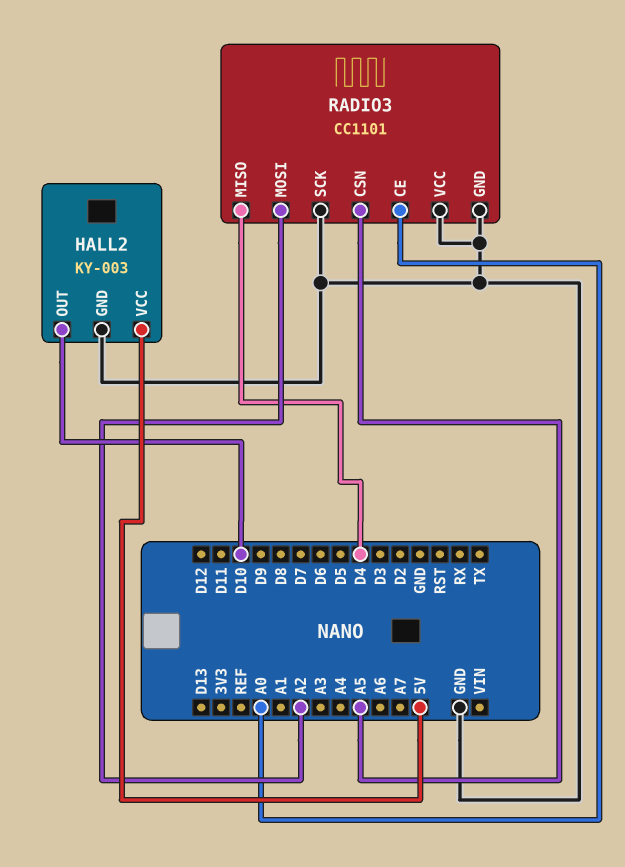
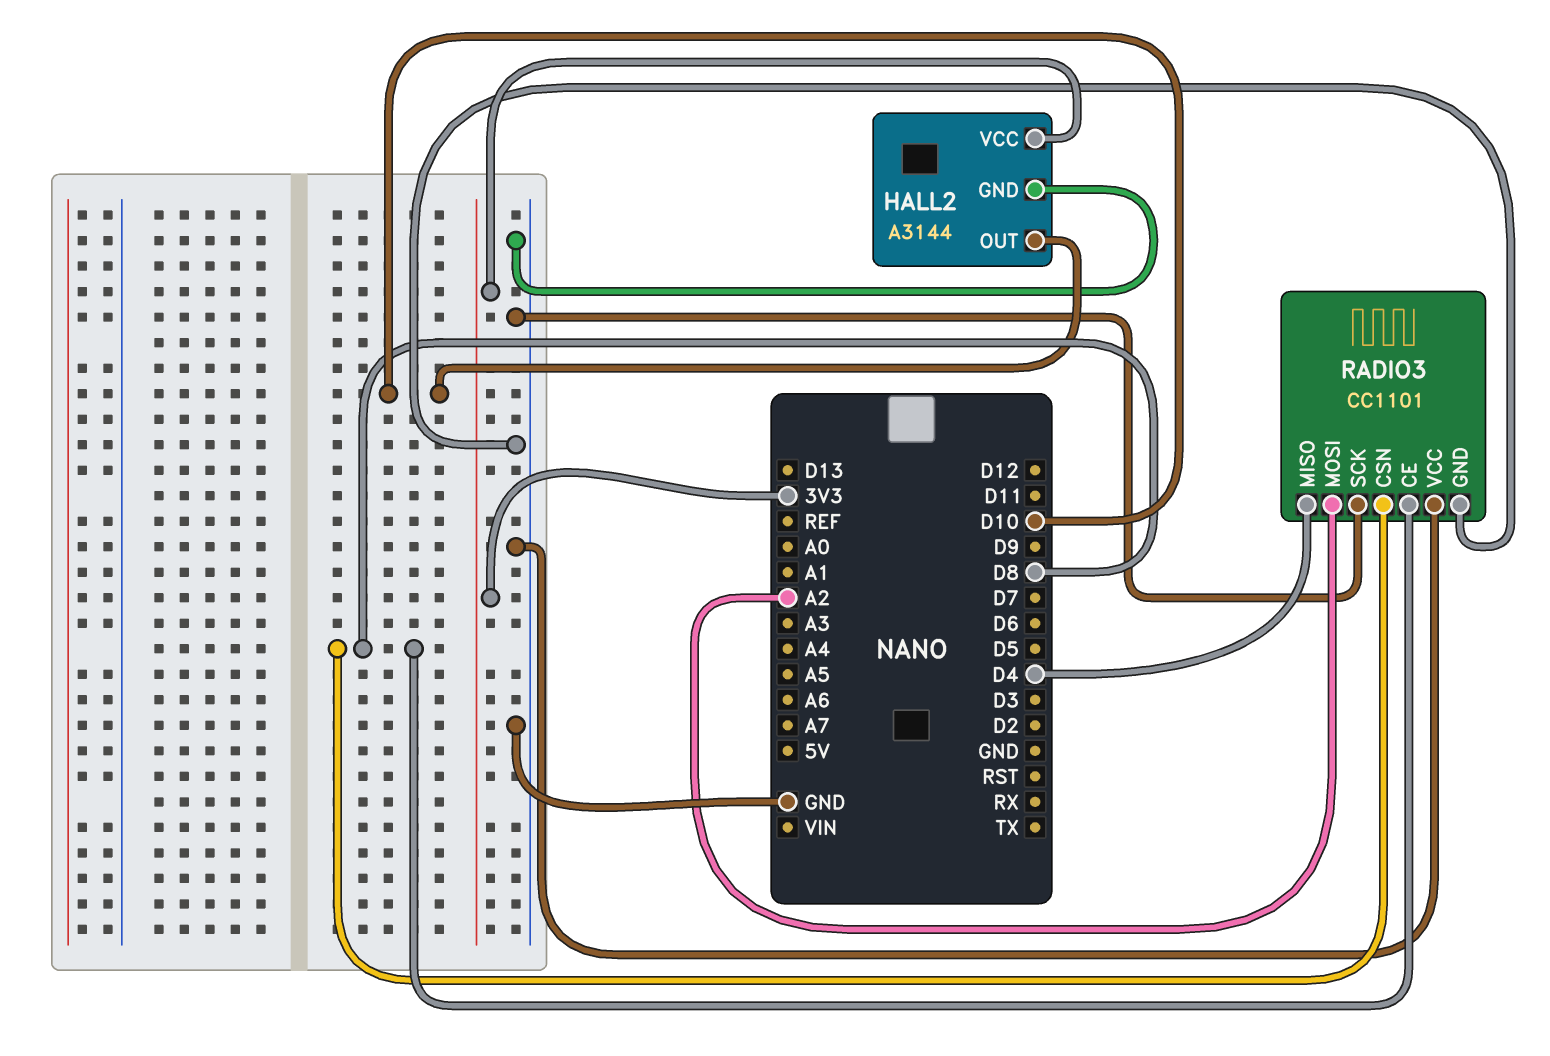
HALL2: KY-003 -> A3144
HALL2 pin VCC: 5V -> 3V3
RADIO3 pin CE: A0 -> D8
RADIO3 pin CSN: A5 -> D8

